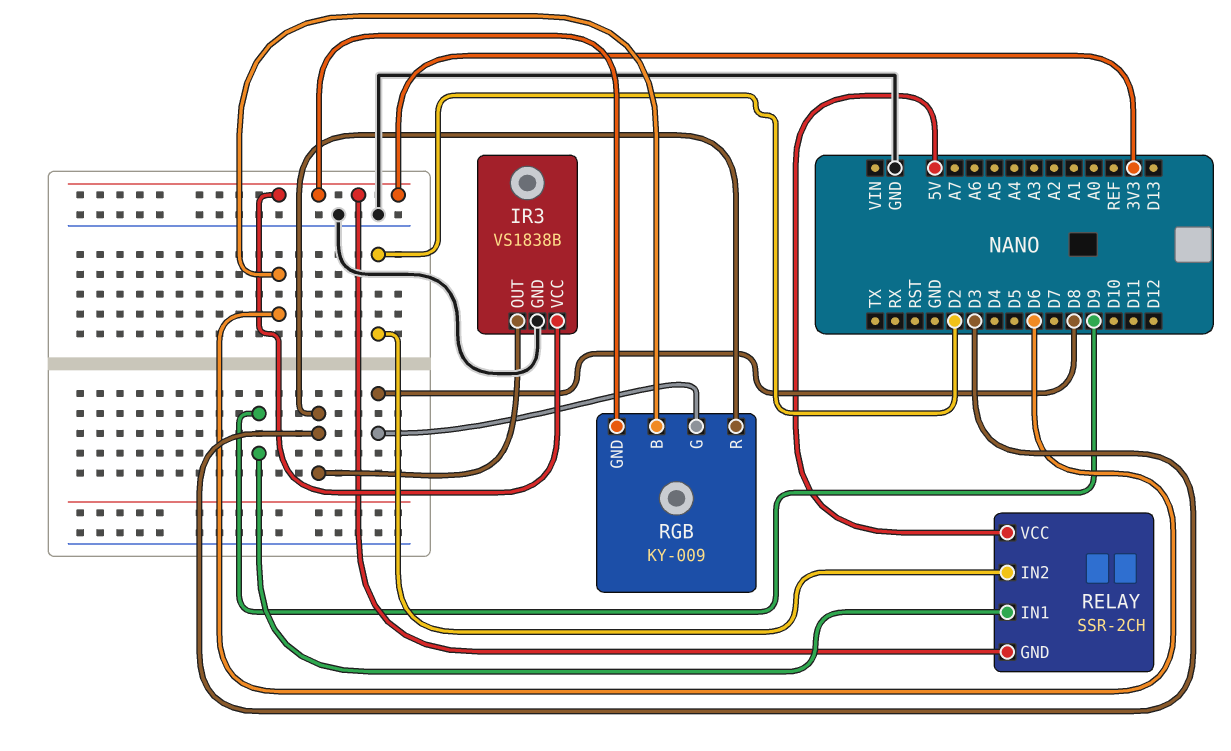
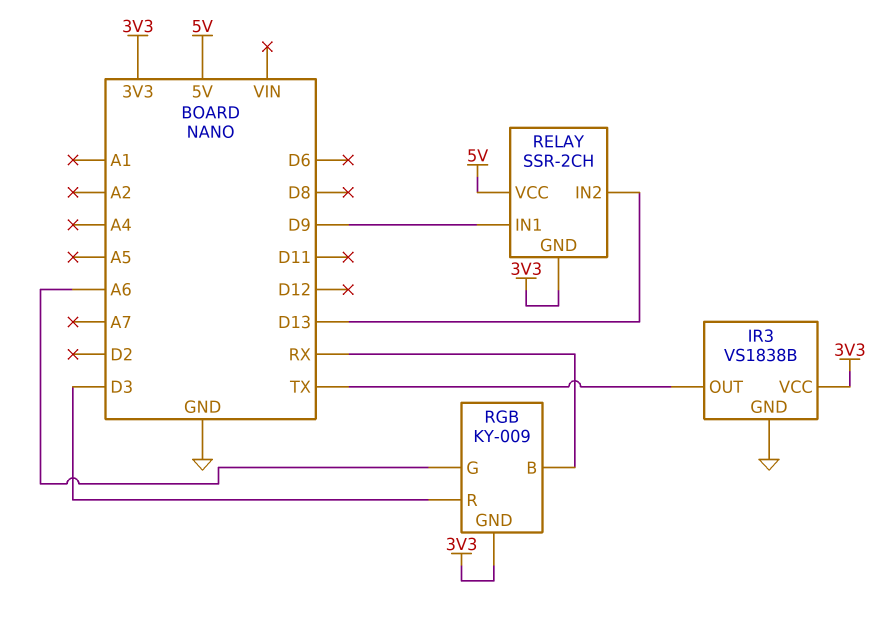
IR3 pin OUT: D3 -> TX
RELAY pin IN2: D2 -> D13
RGB pin B: D6 -> RX
RGB pin G: D8 -> A6

